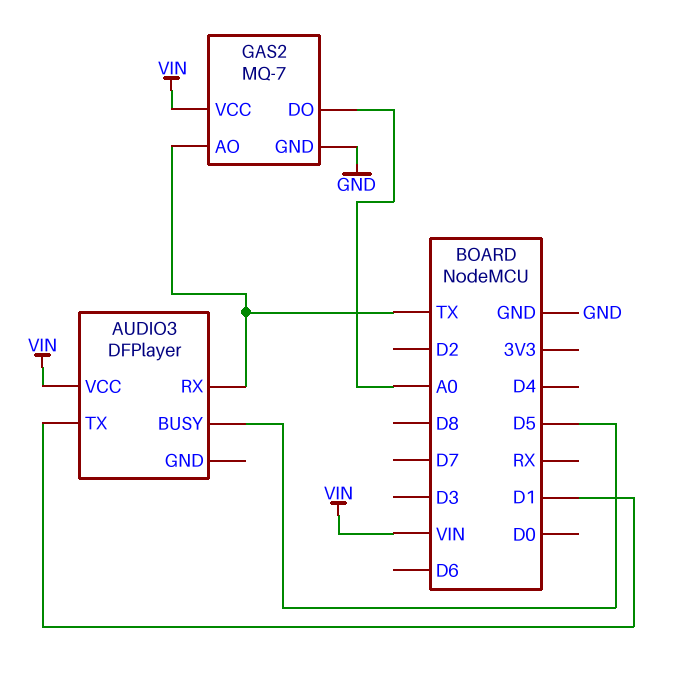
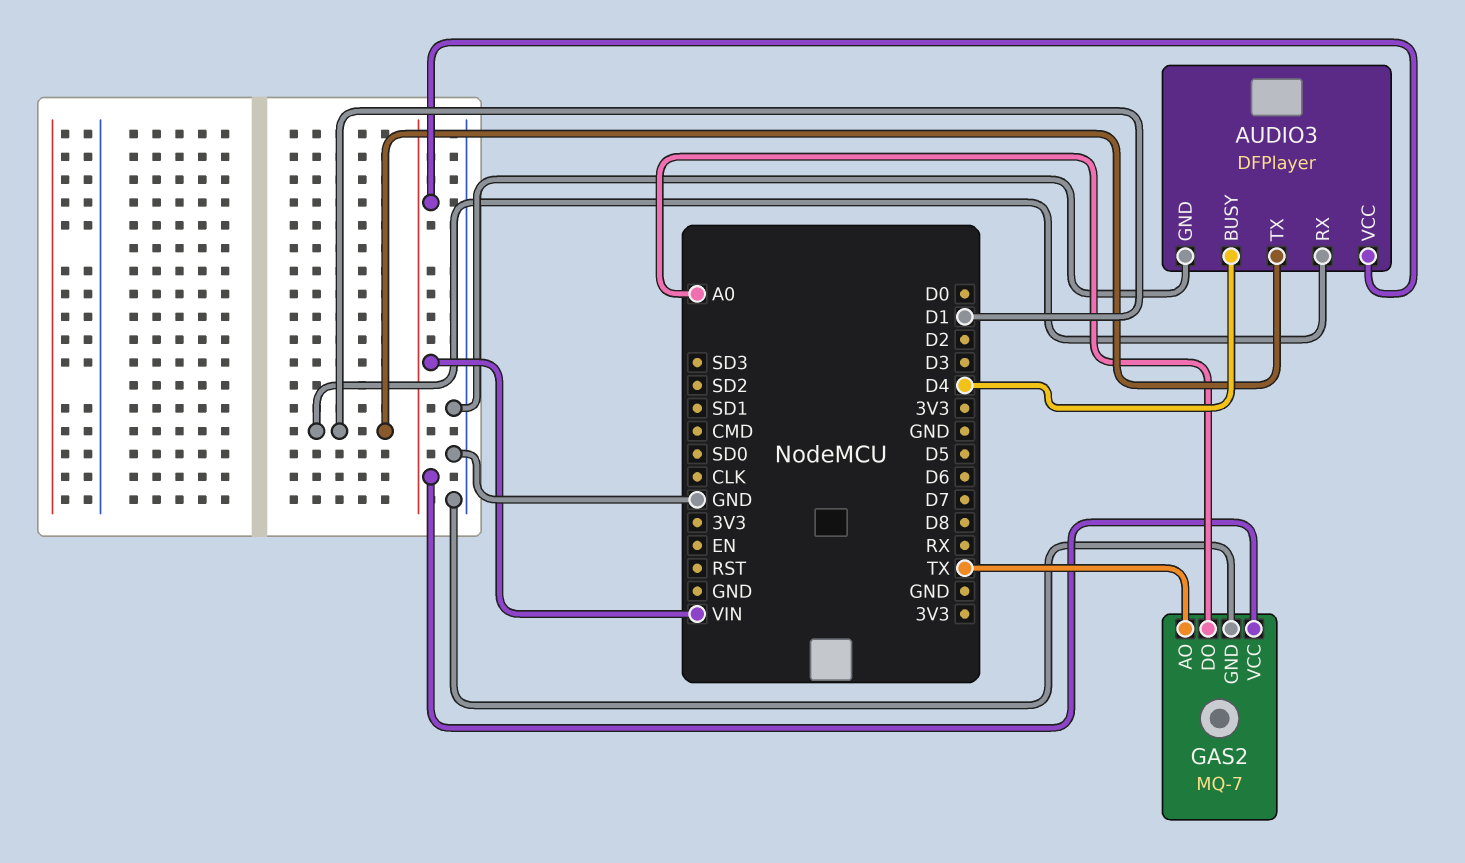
AUDIO3 pin BUSY: D5 -> D4
AUDIO3 pin GND: none -> GND
AUDIO3 pin RX: TX -> D1

